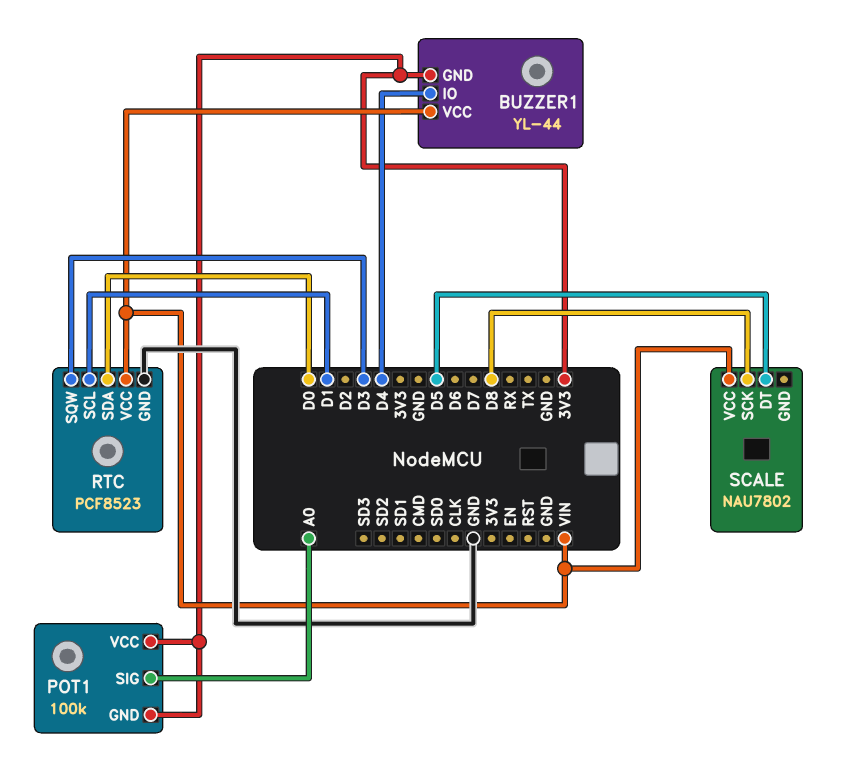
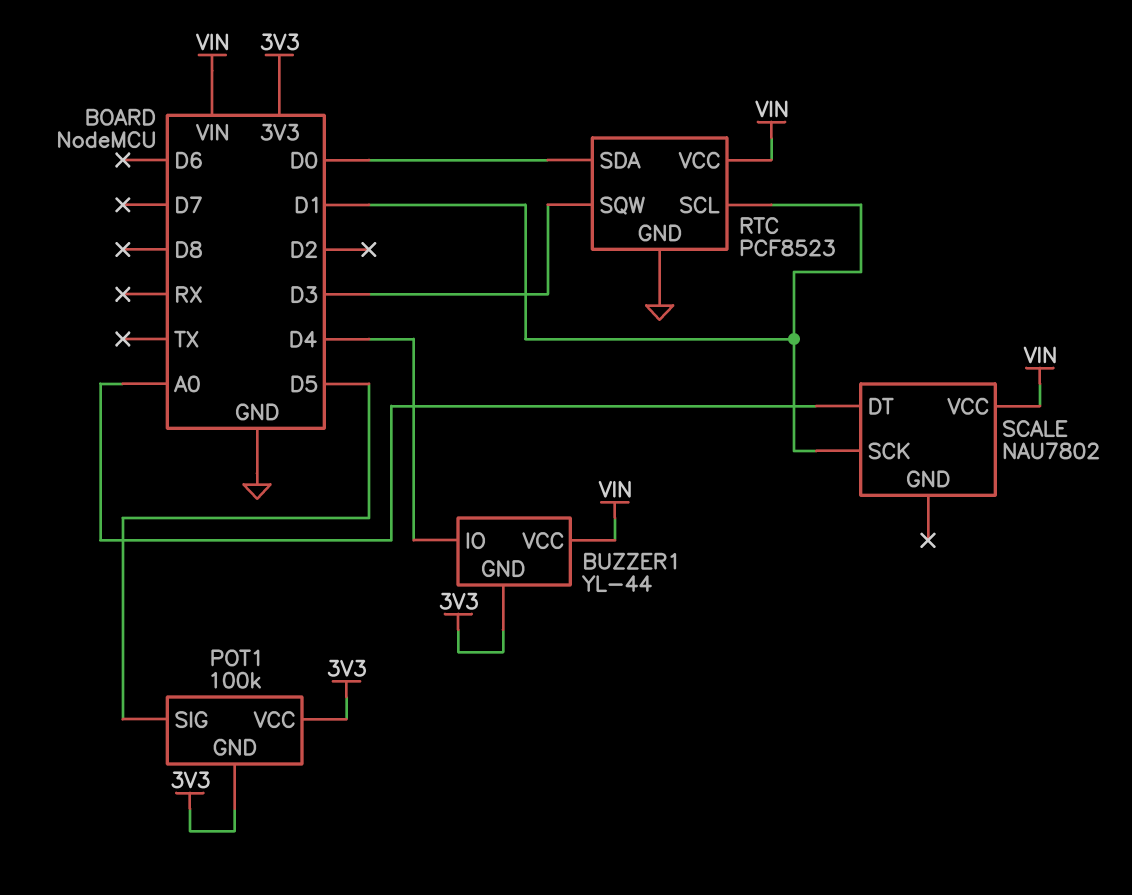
POT1 pin SIG: A0 -> D5
SCALE pin DT: D5 -> A0
SCALE pin SCK: D8 -> D1

